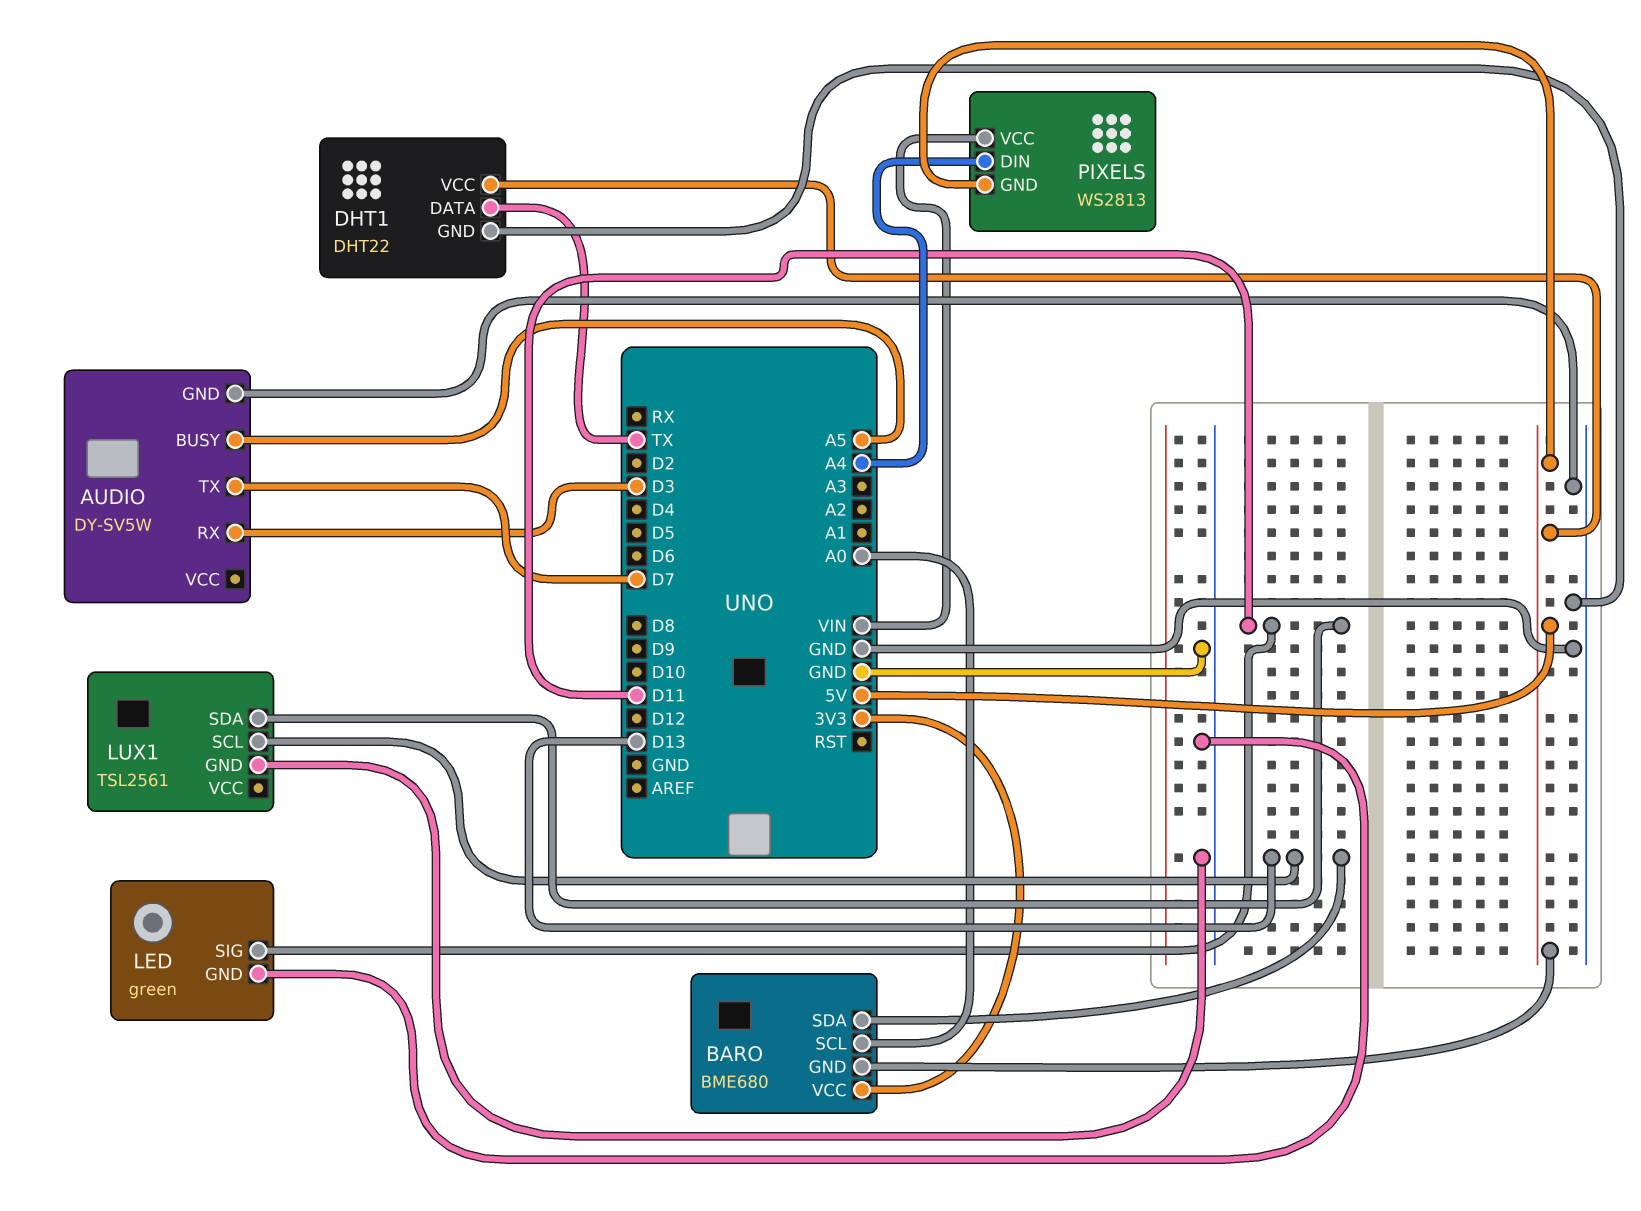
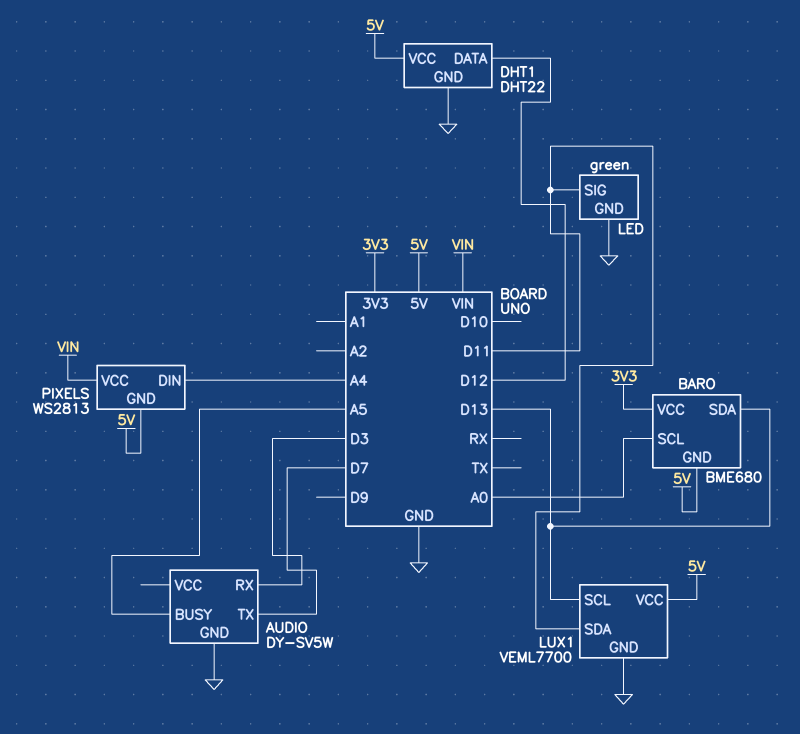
DHT1 pin DATA: TX -> D12
LUX1: TSL2561 -> VEML7700
LUX1 pin VCC: none -> 5V

